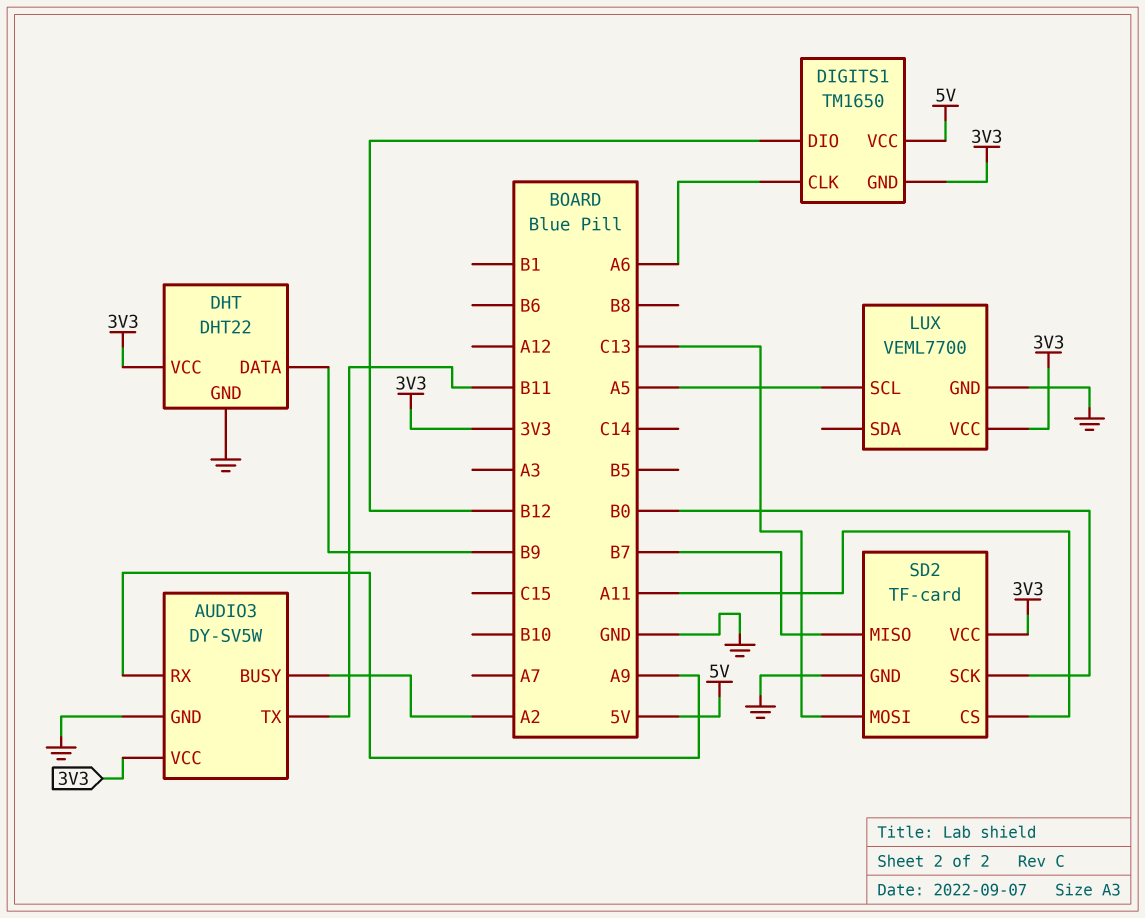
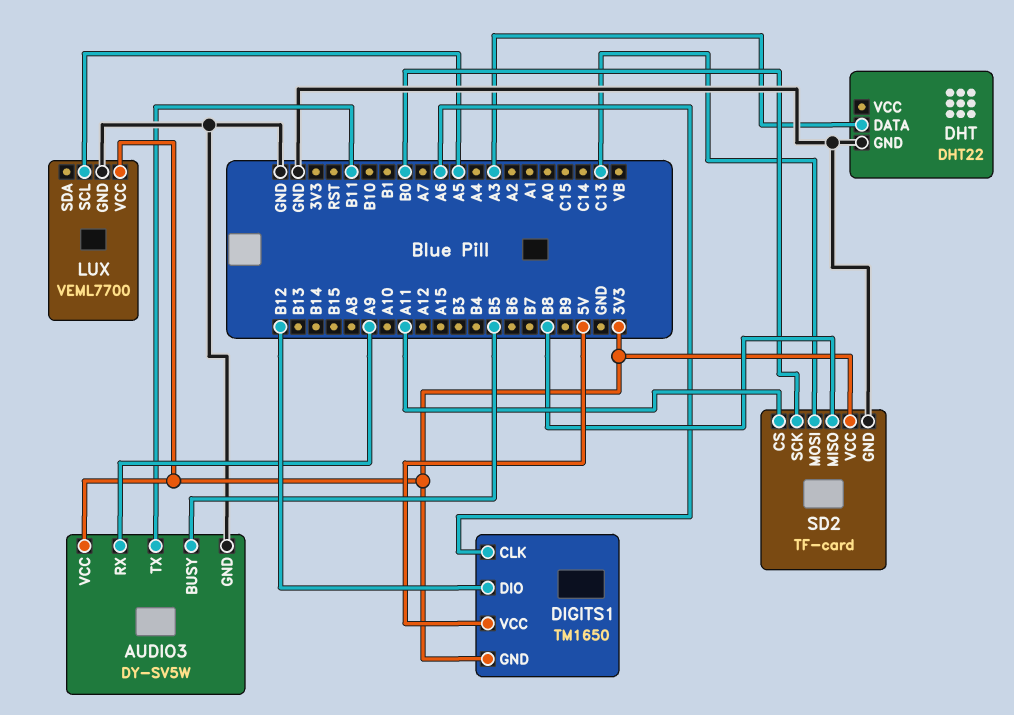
AUDIO3 pin BUSY: A2 -> B5
DHT pin DATA: B9 -> A3
DHT pin VCC: 3V3 -> none
SD2 pin MISO: B7 -> B8

